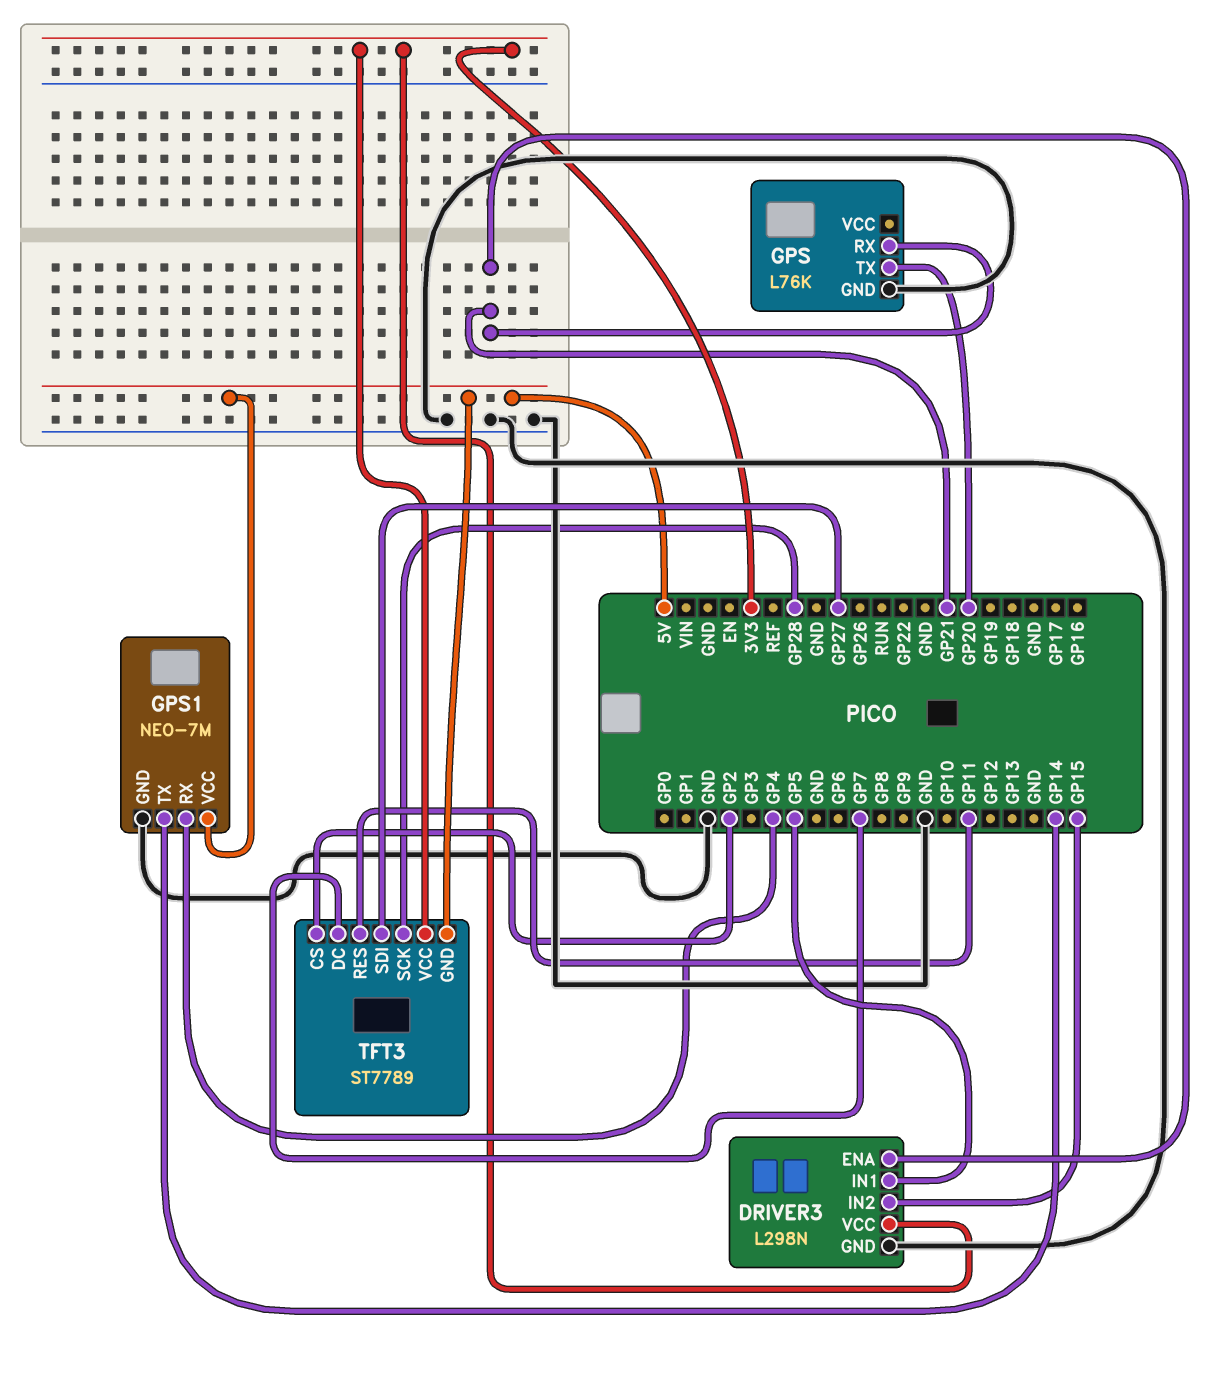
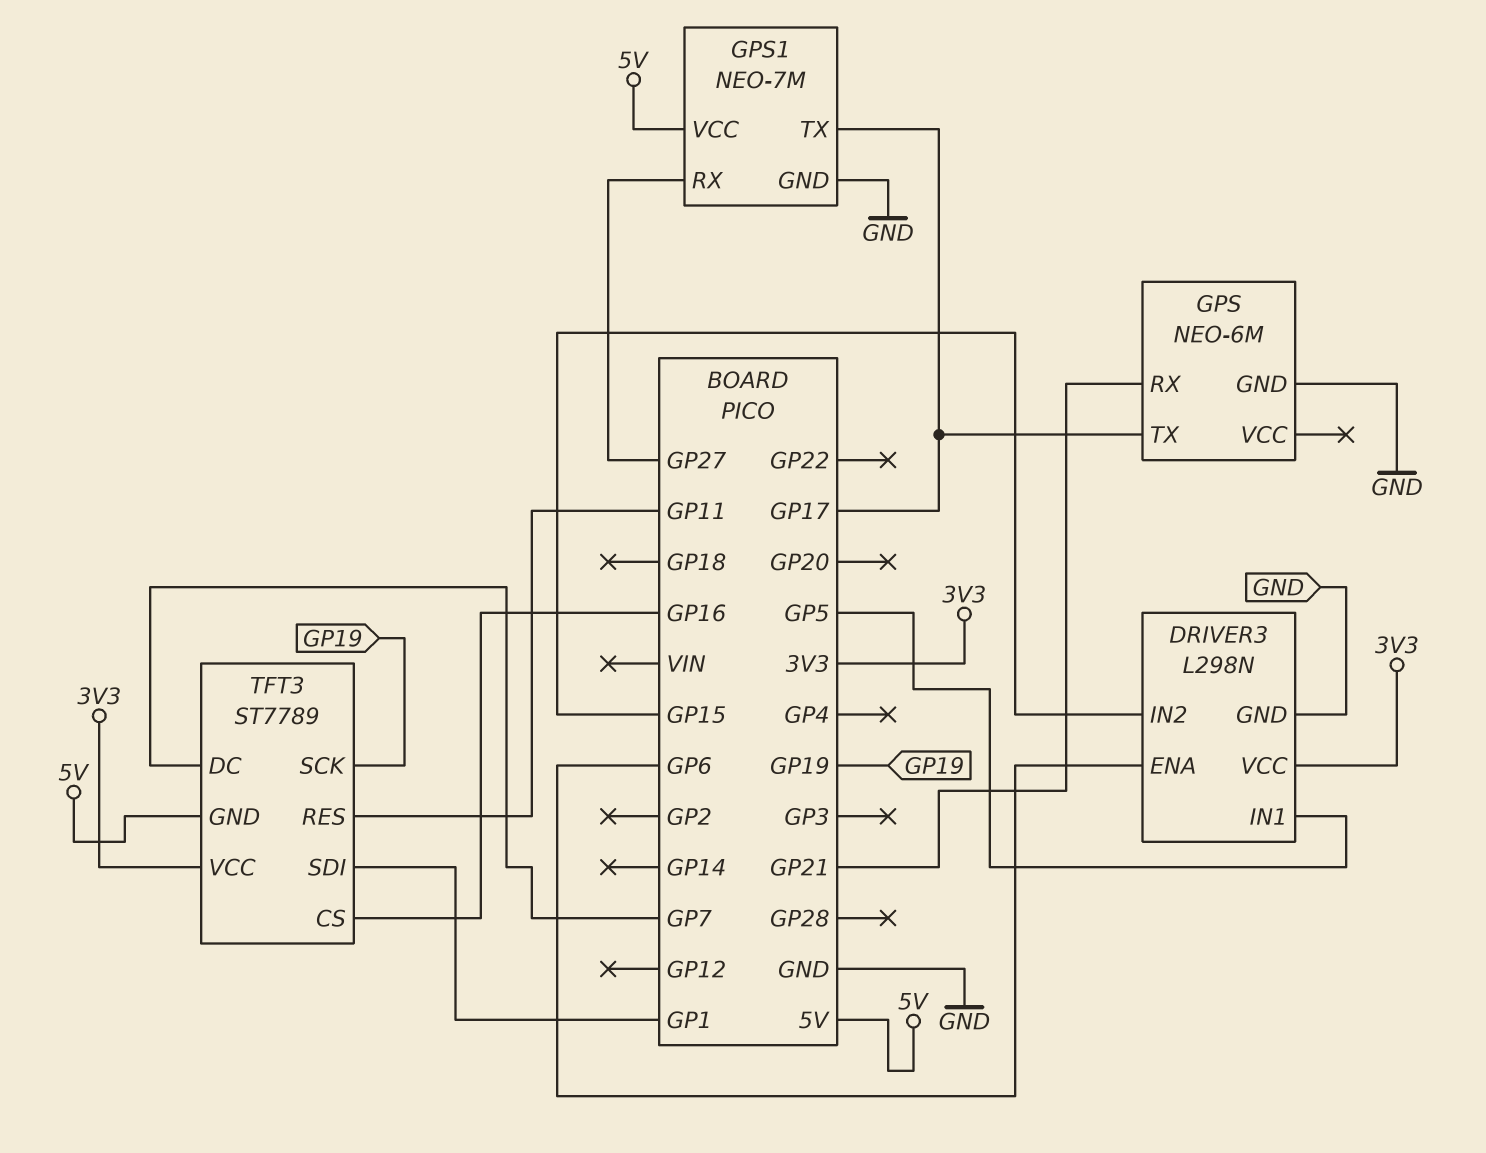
DRIVER3 pin ENA: GP21 -> GP6
GPS: L76K -> NEO-6M
GPS pin TX: GP20 -> GP17
GPS1 pin RX: GP4 -> GP27
GPS1 pin TX: GP14 -> GP17
TFT3 pin CS: GP2 -> GP16
TFT3 pin SCK: GP28 -> GP19
TFT3 pin SDI: GP27 -> GP1

